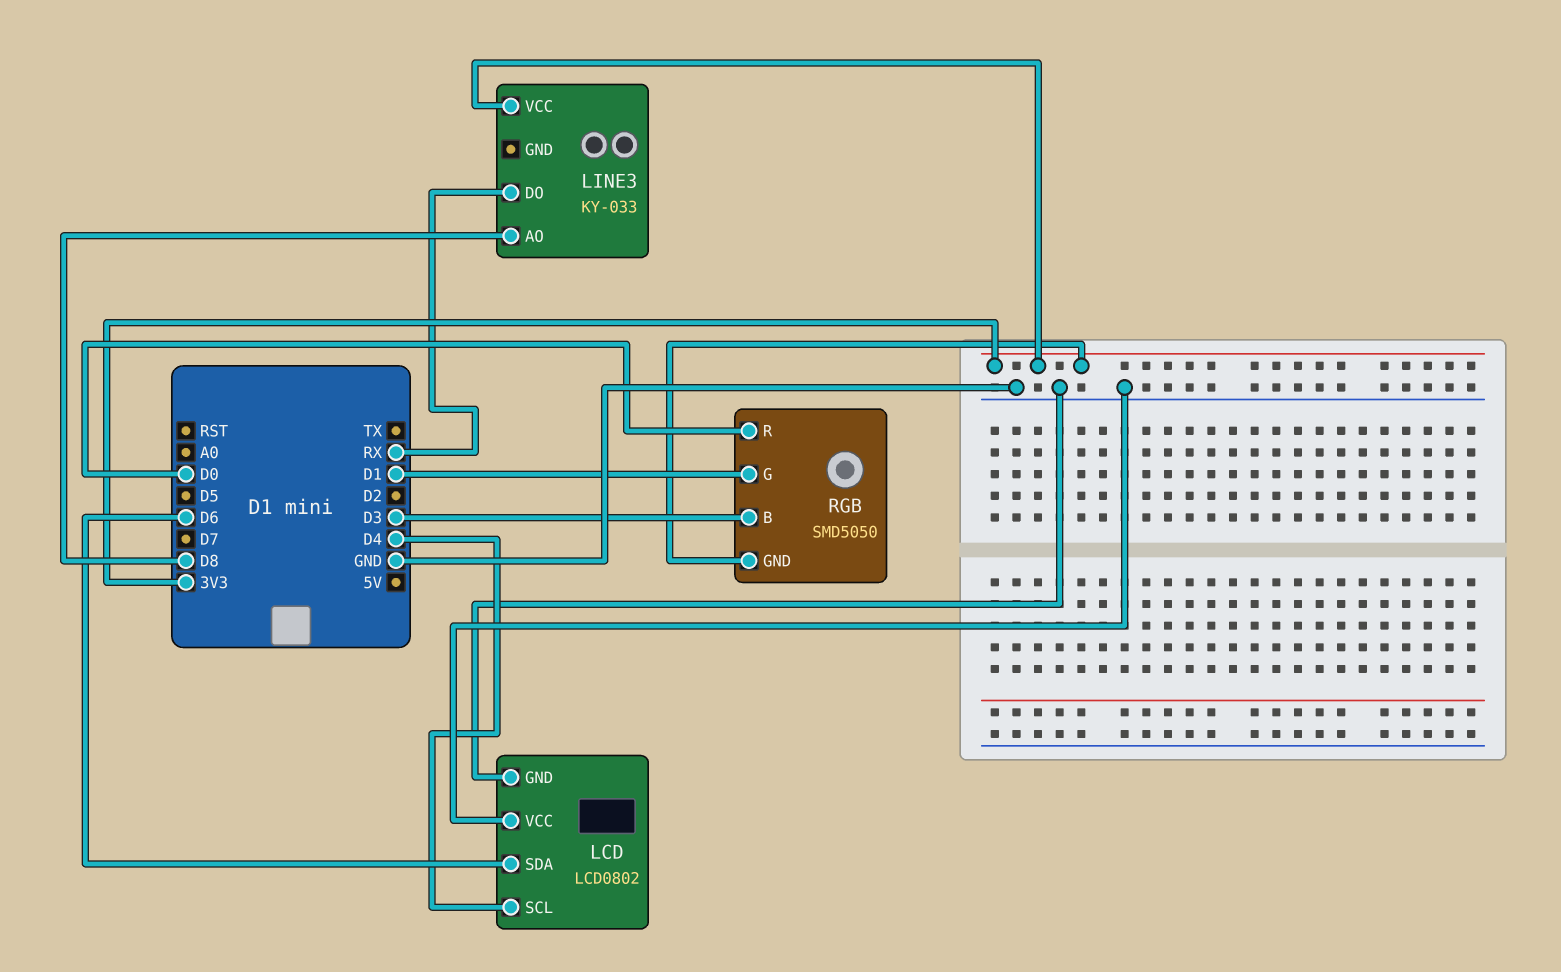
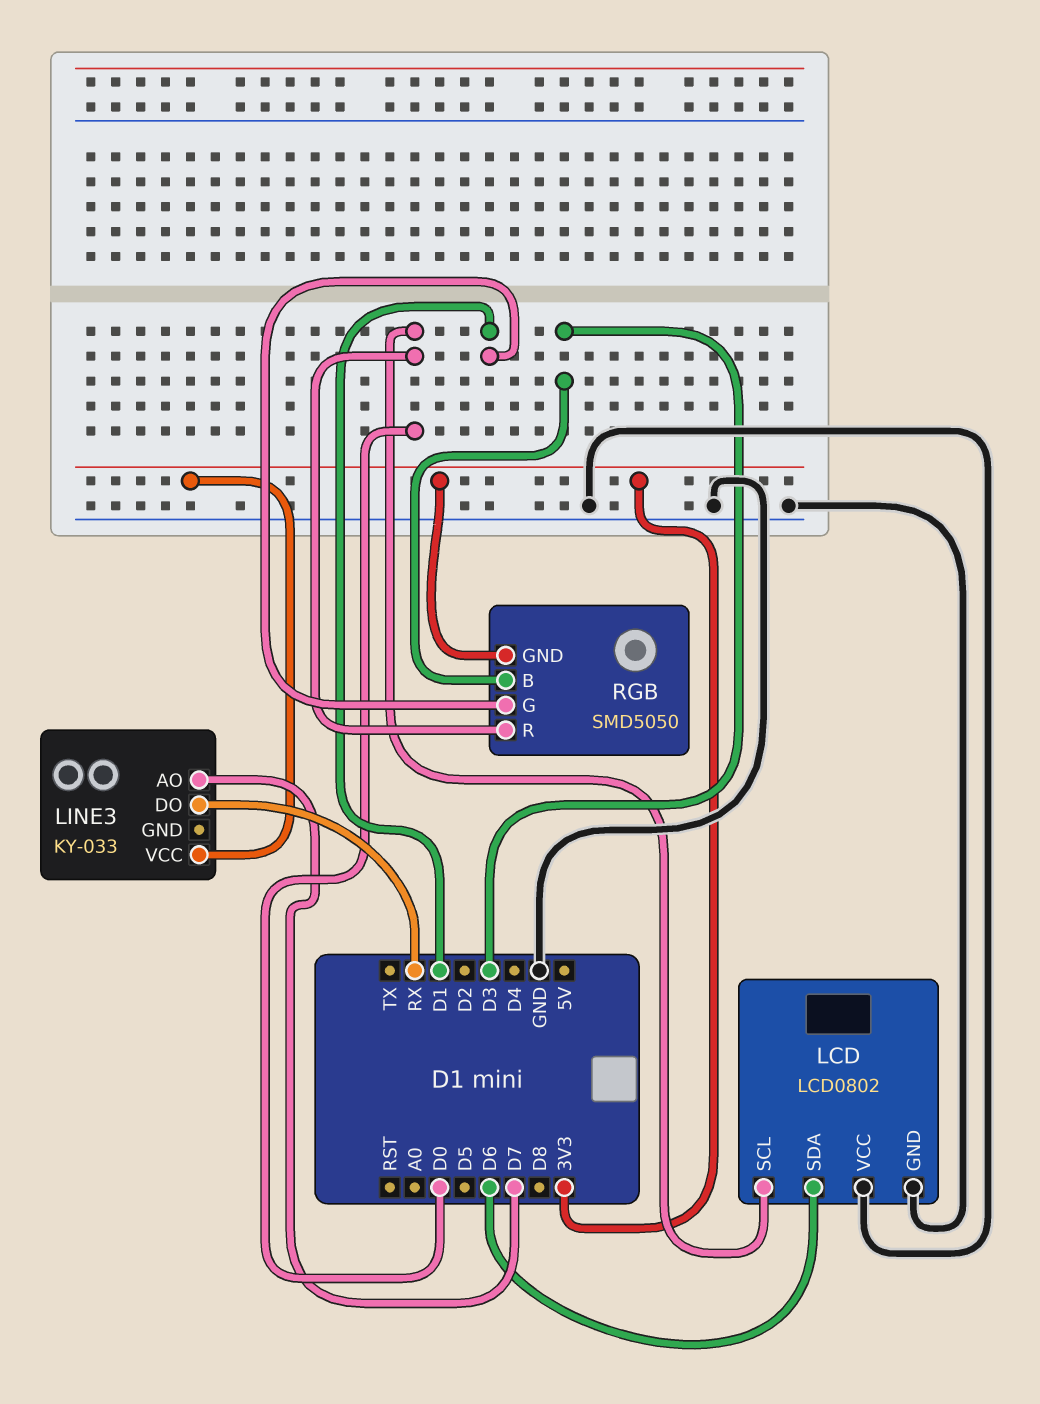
LCD pin SCL: D4 -> D0
LINE3 pin AO: D8 -> D7

